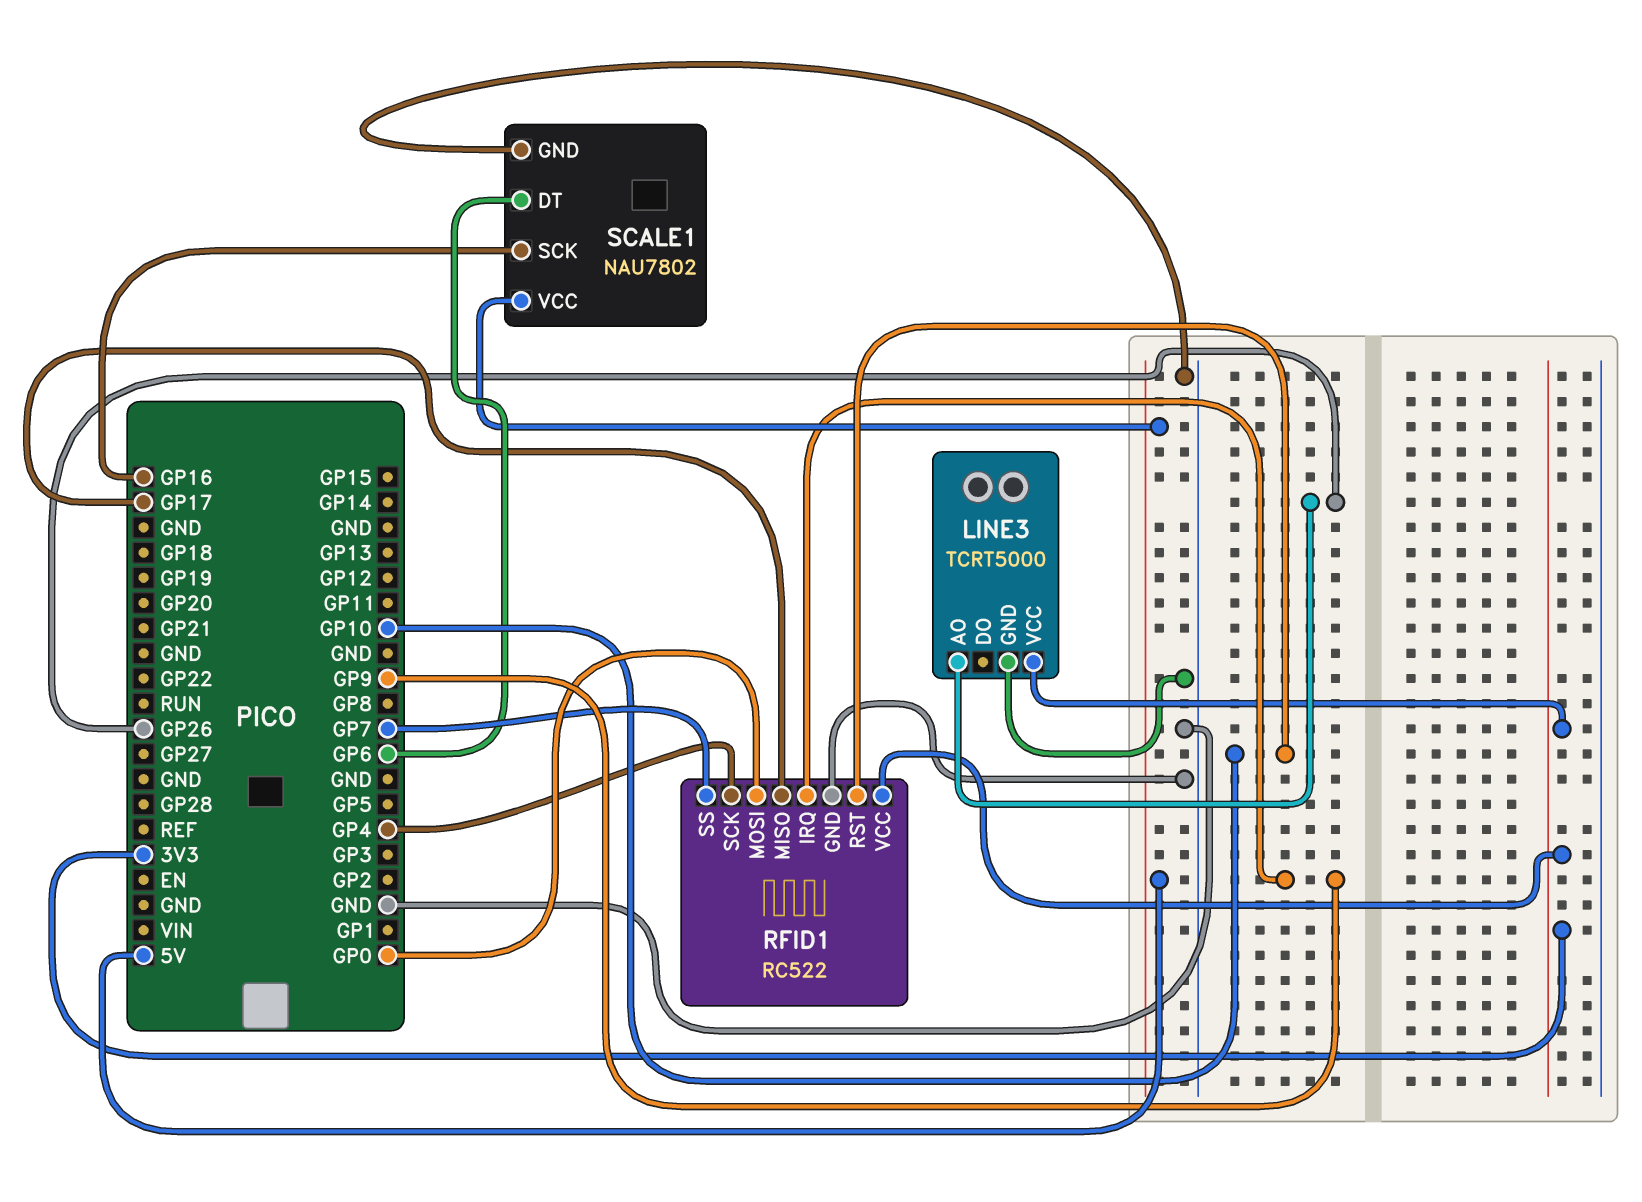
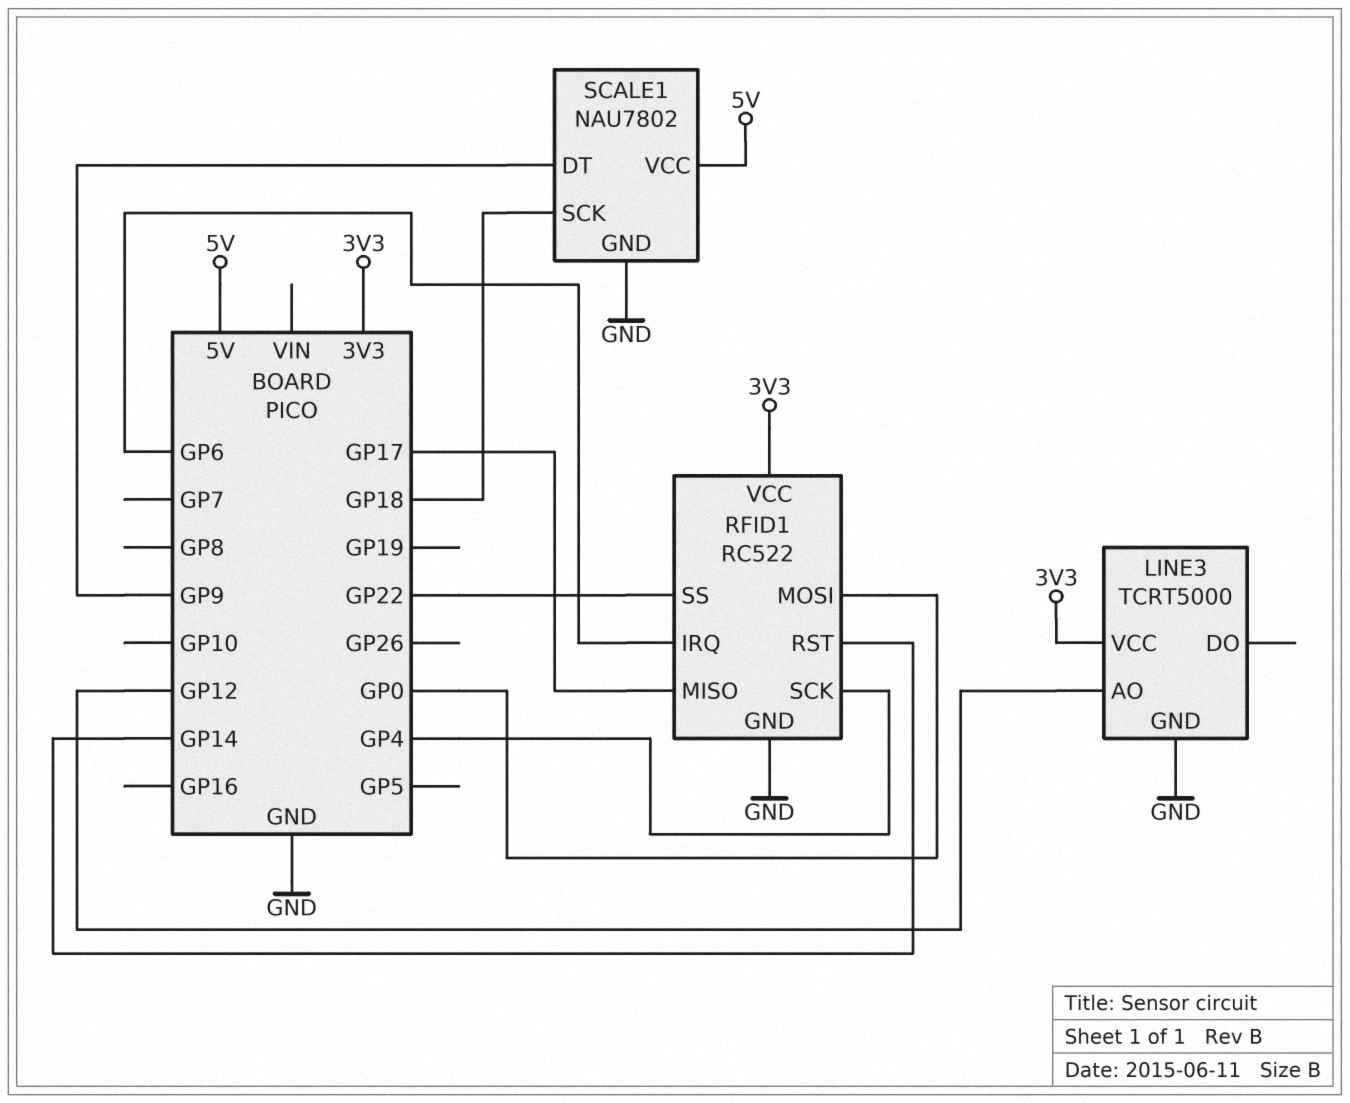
LINE3 pin AO: GP26 -> GP12
RFID1 pin IRQ: GP9 -> GP6
RFID1 pin RST: GP10 -> GP14
RFID1 pin SS: GP7 -> GP22
SCALE1 pin DT: GP6 -> GP9
SCALE1 pin SCK: GP16 -> GP18

